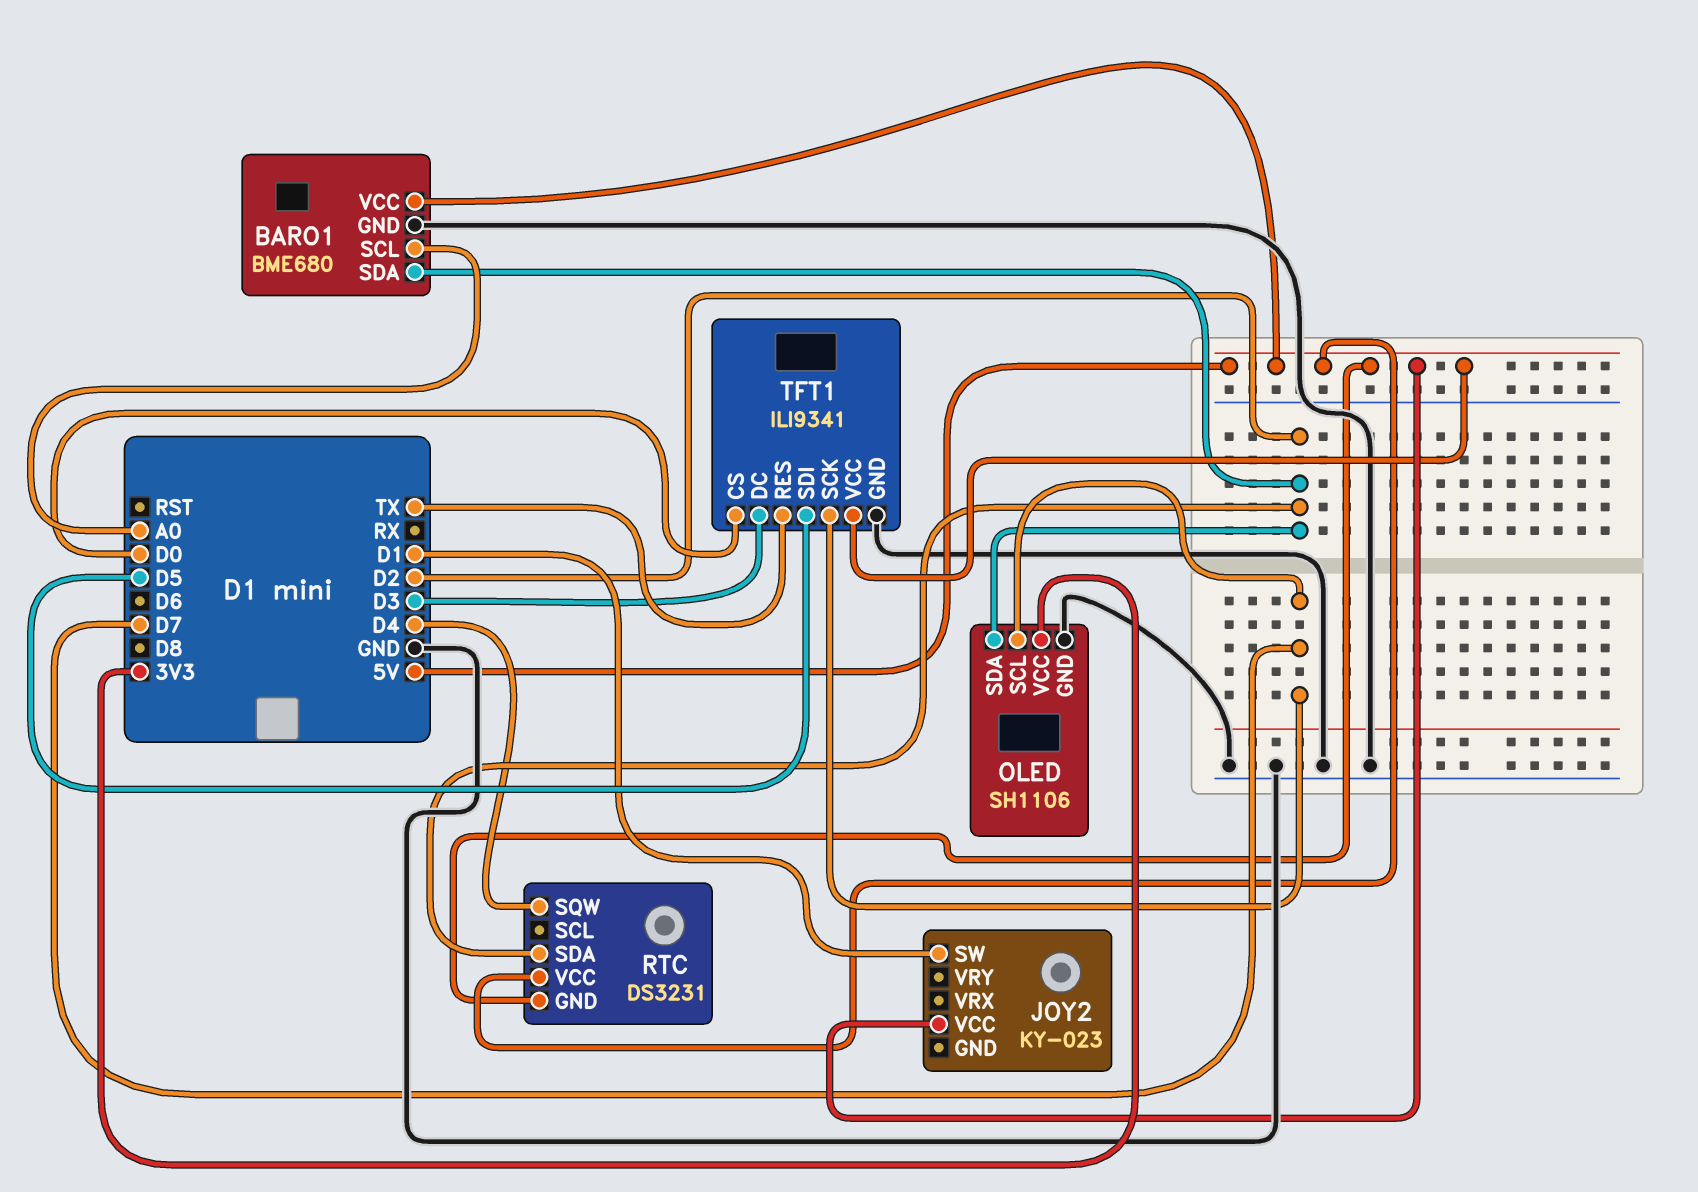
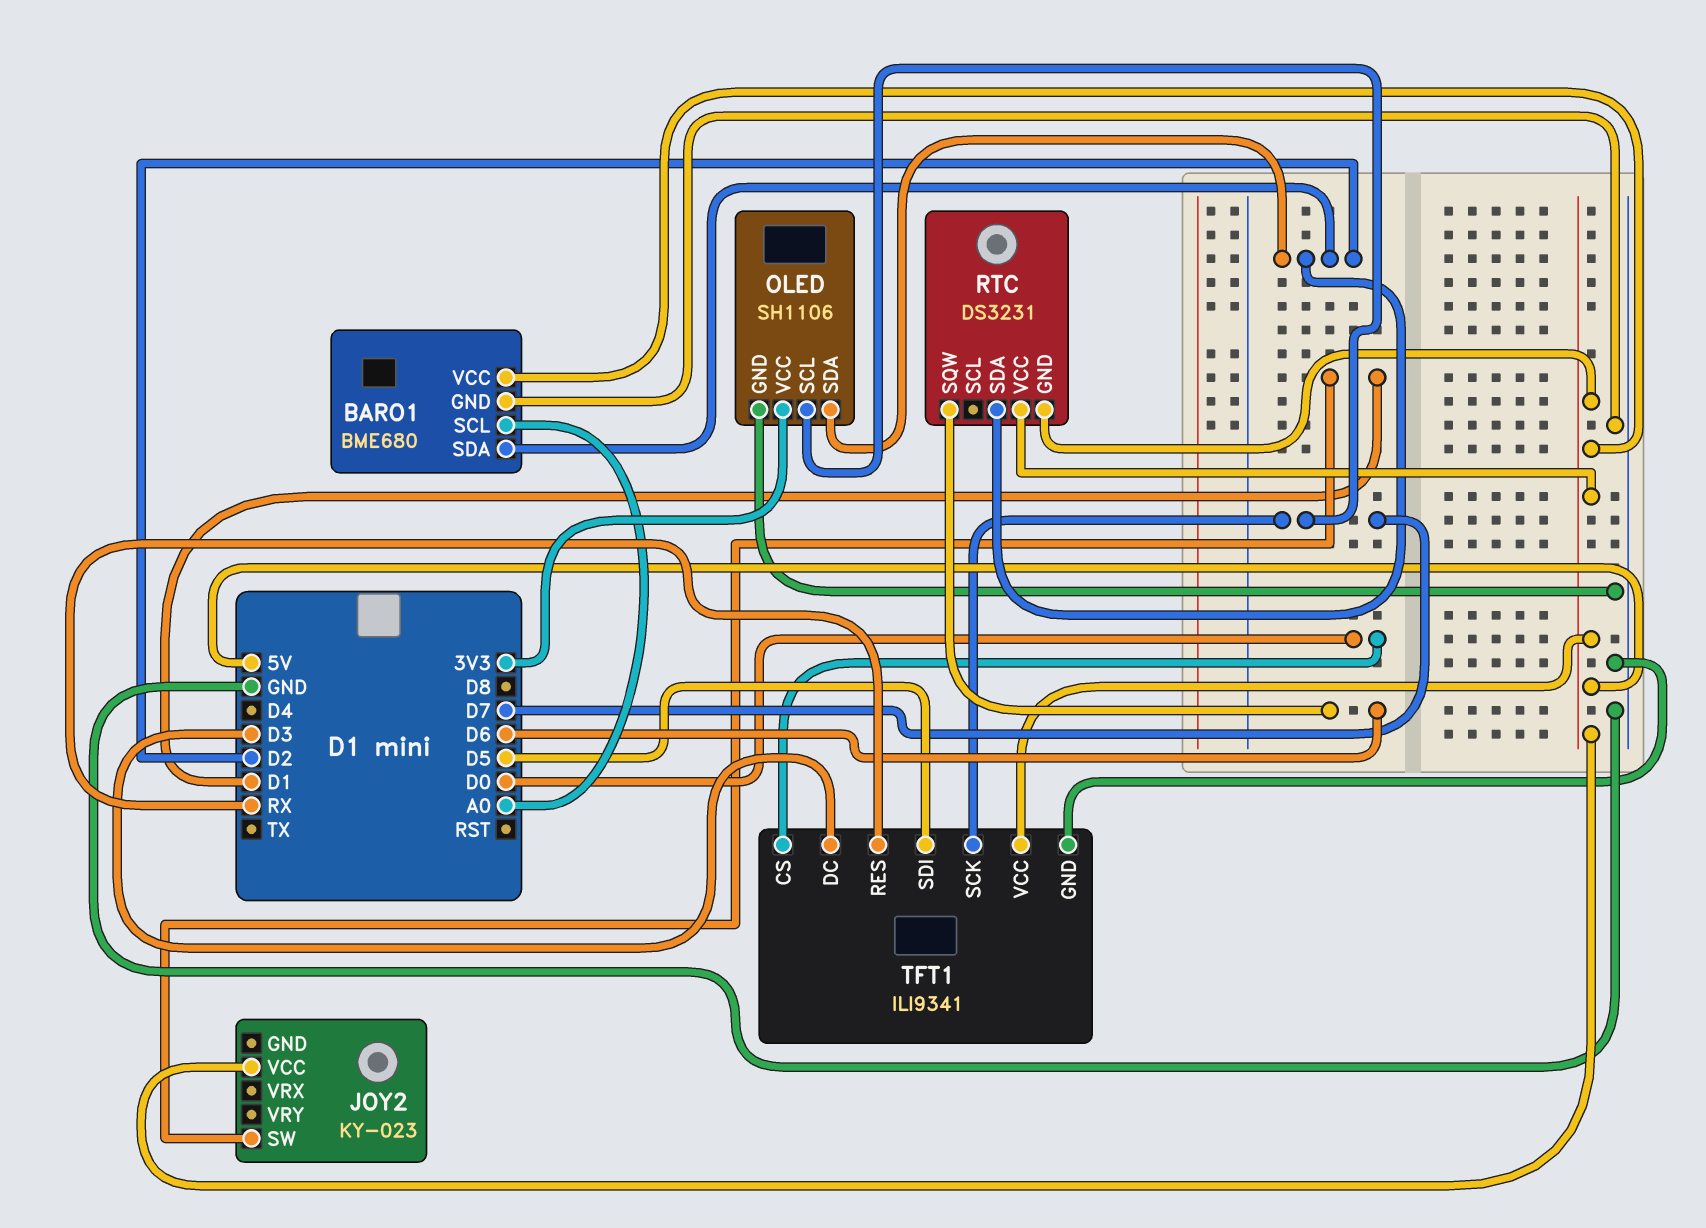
RTC pin SQW: D4 -> D6
TFT1 pin RES: TX -> RX

